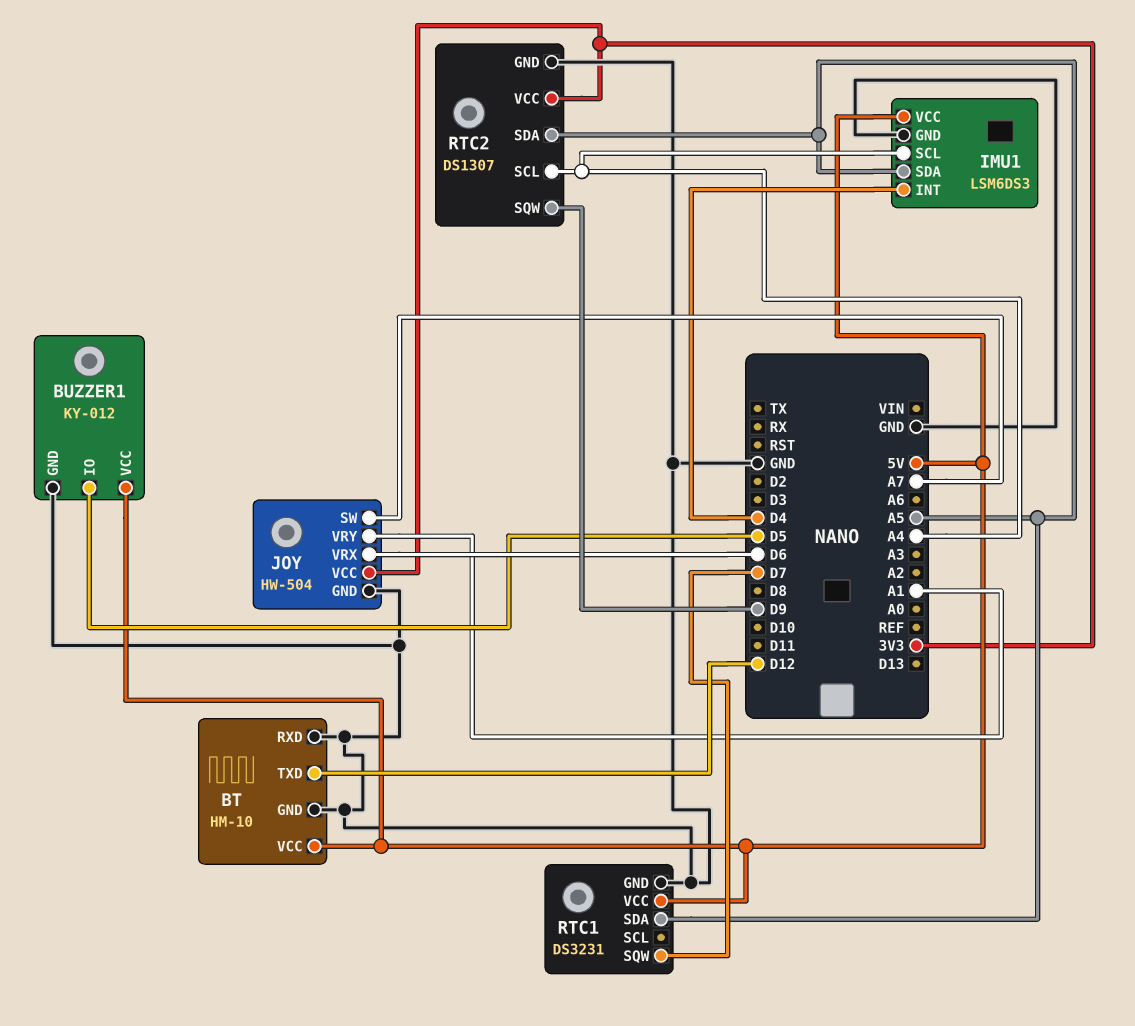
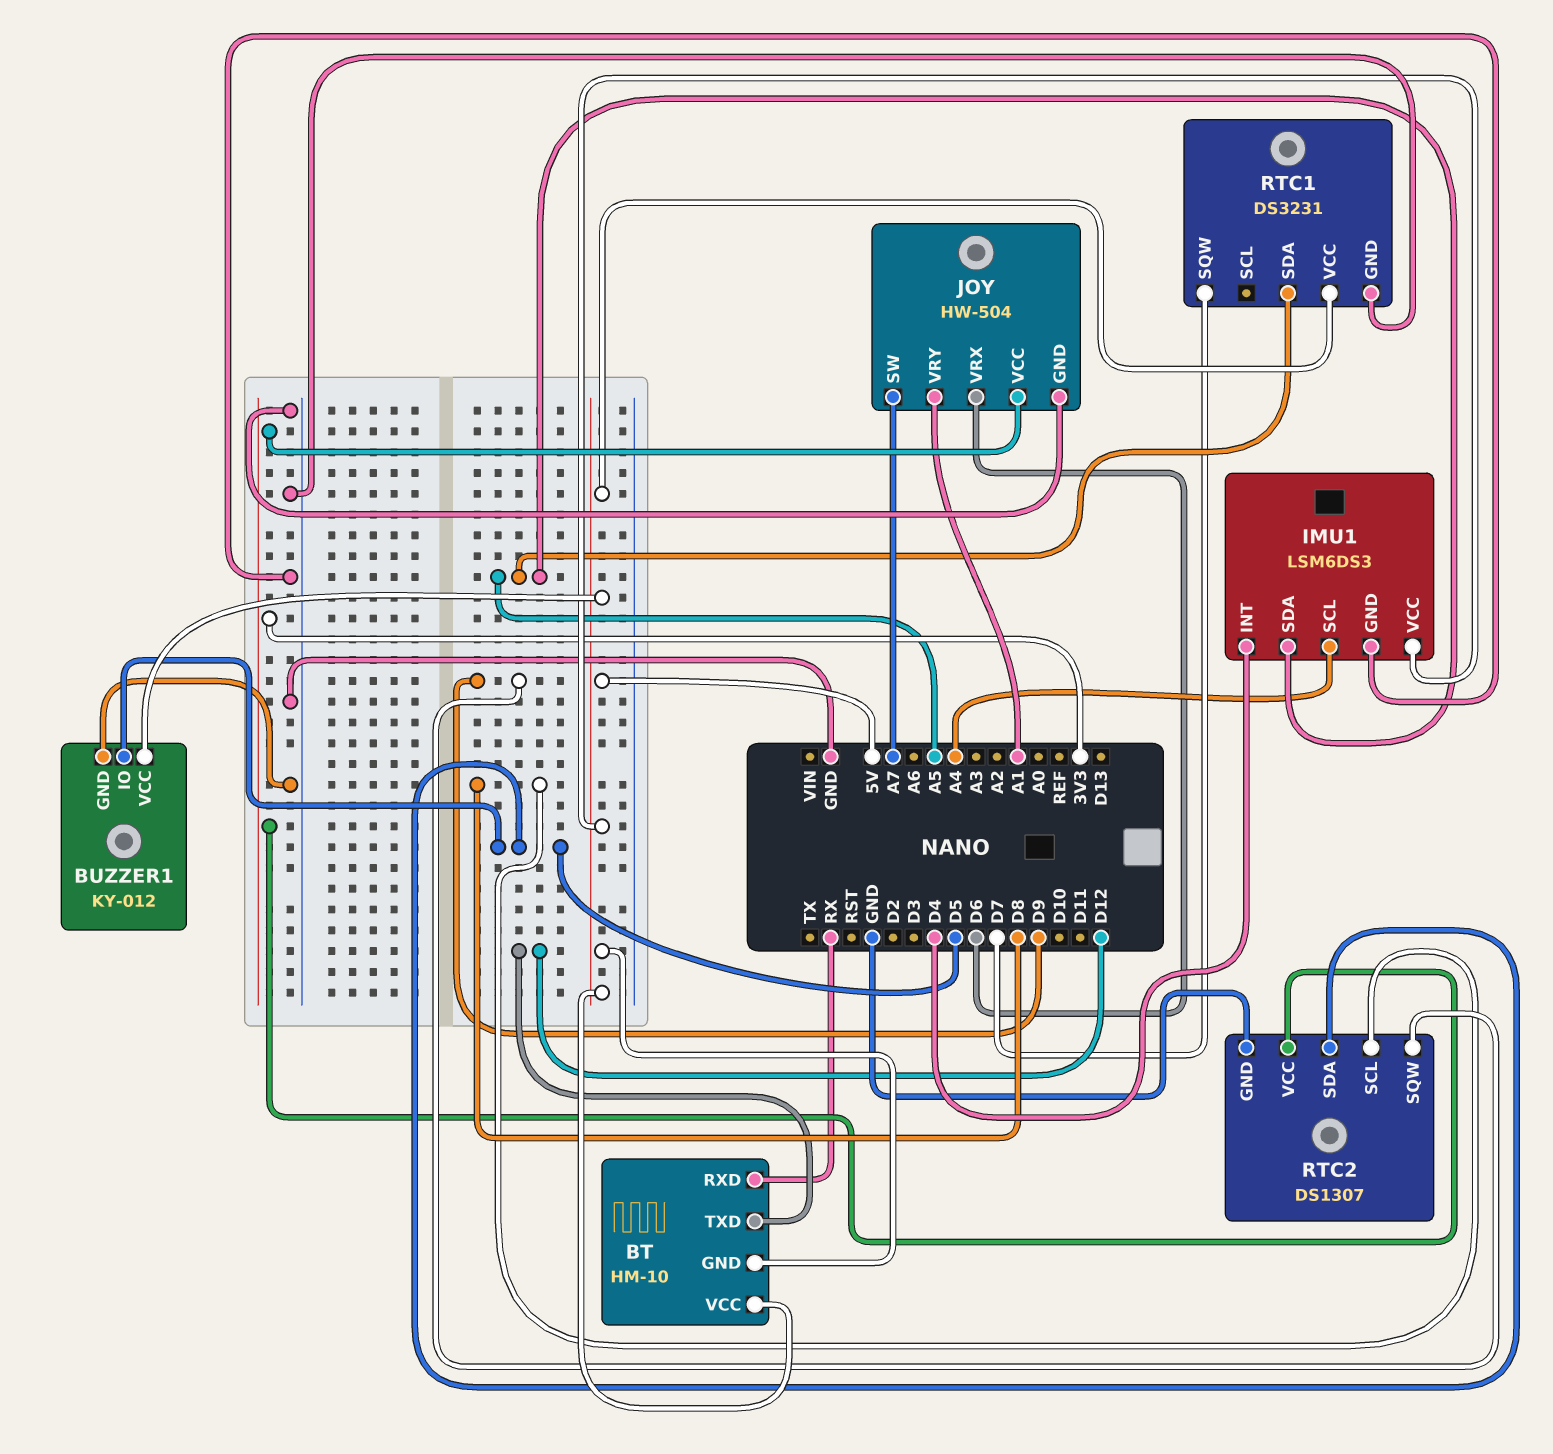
BT pin GND: GND -> 5V
BT pin RXD: GND -> RX
RTC2 pin SCL: A4 -> D8
RTC2 pin SDA: A5 -> D5

